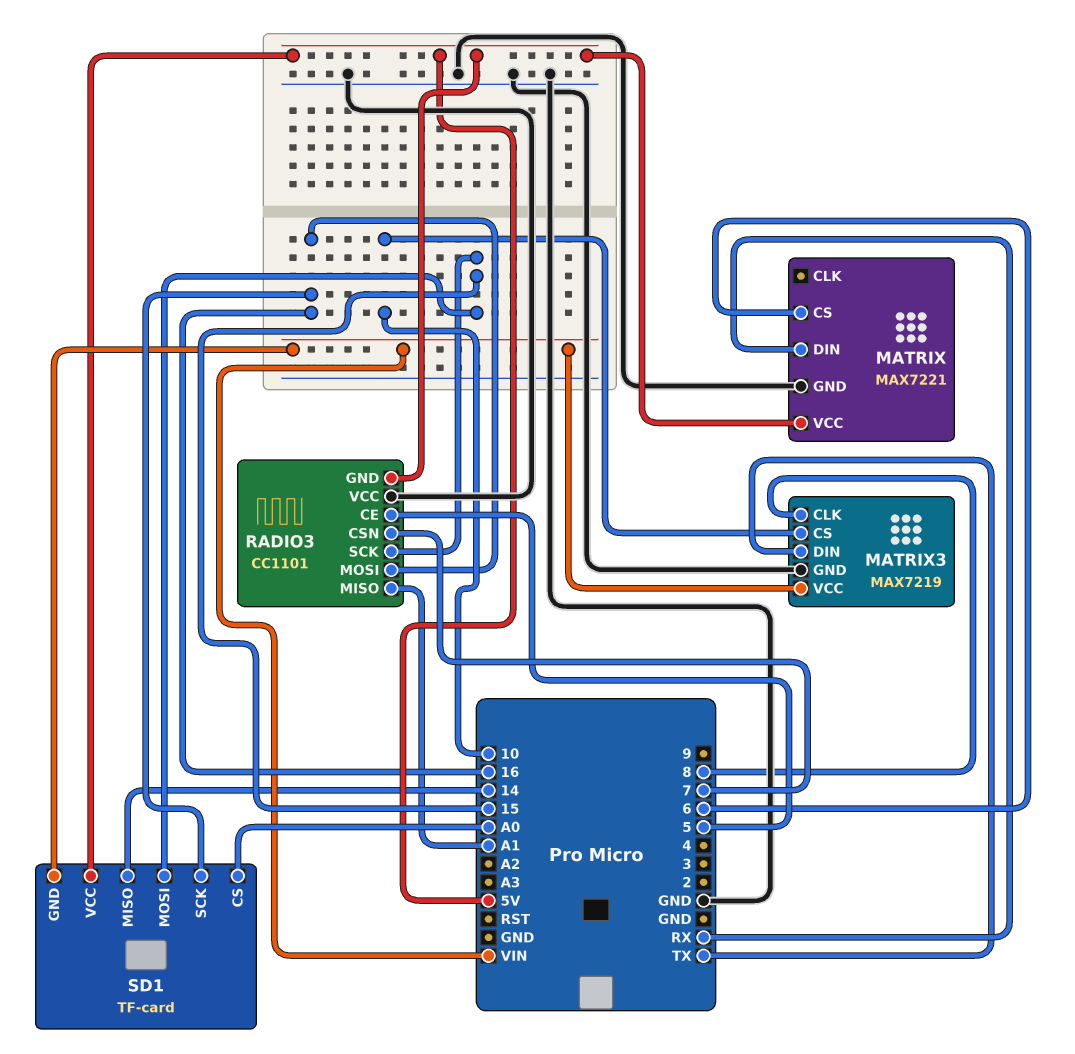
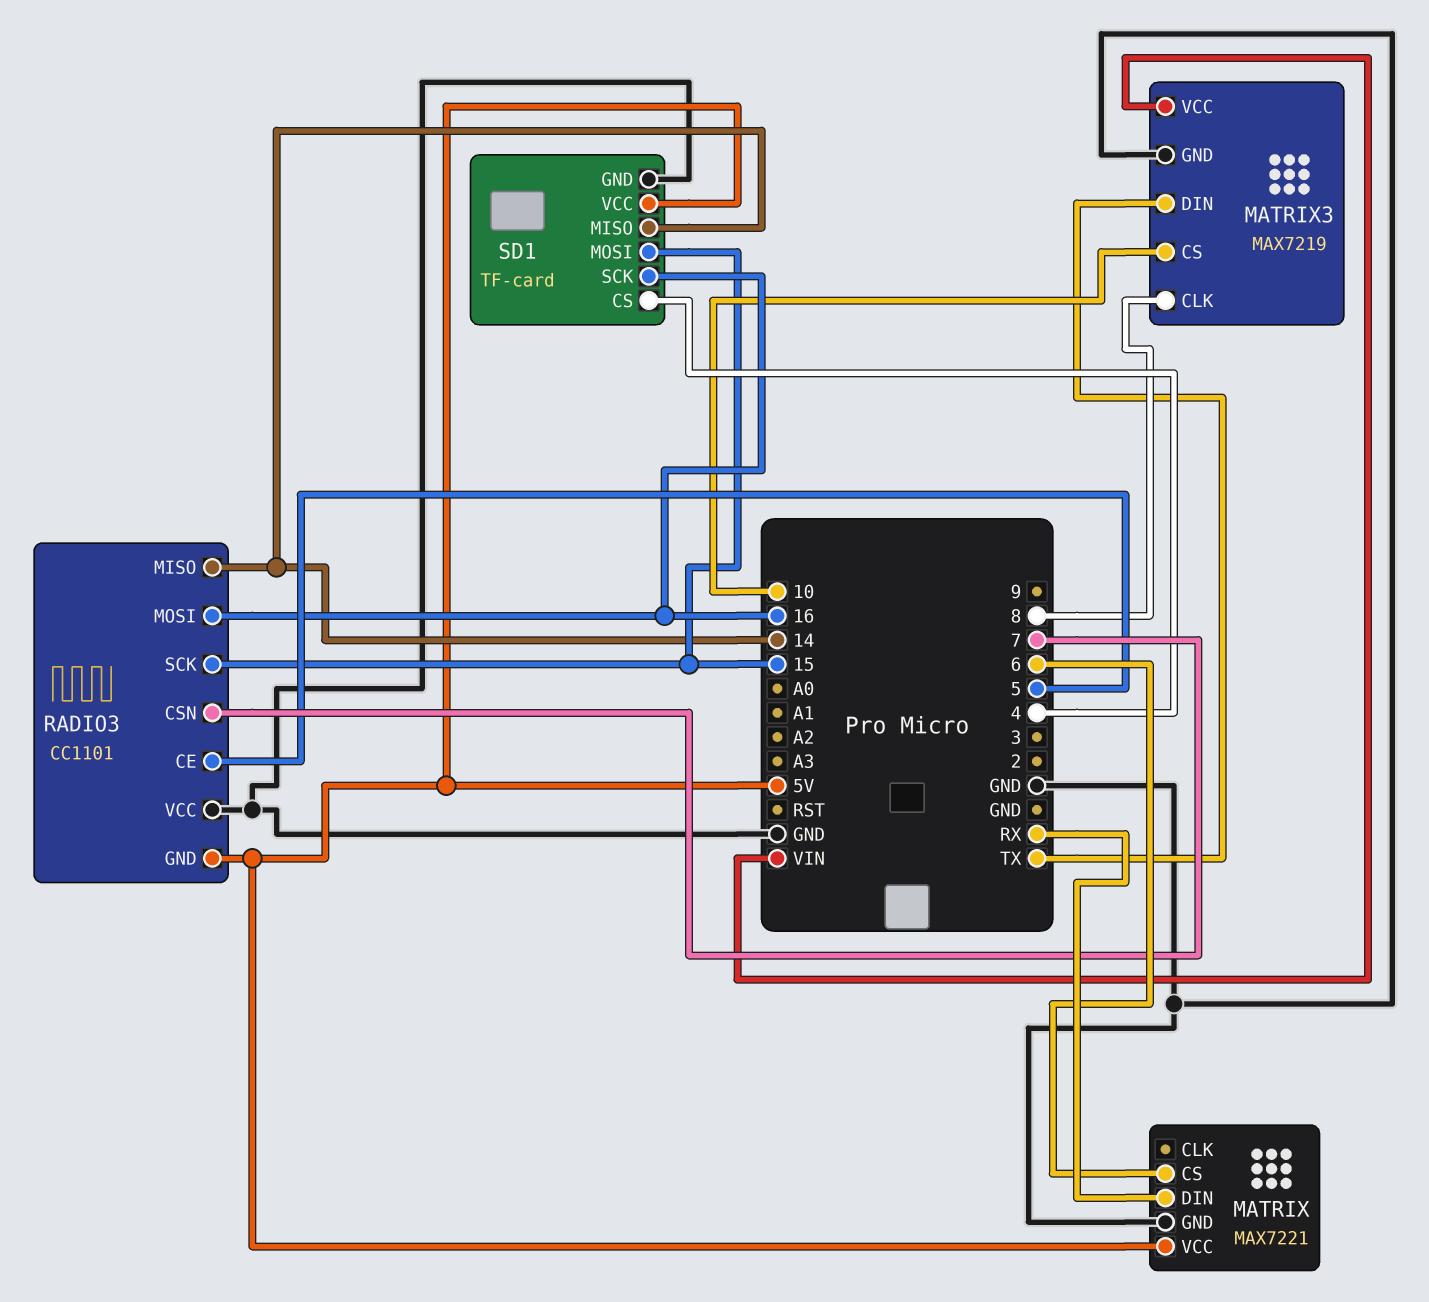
RADIO3 pin MISO: A1 -> 14
SD1 pin CS: A0 -> 4
SD1 pin GND: VIN -> GND

